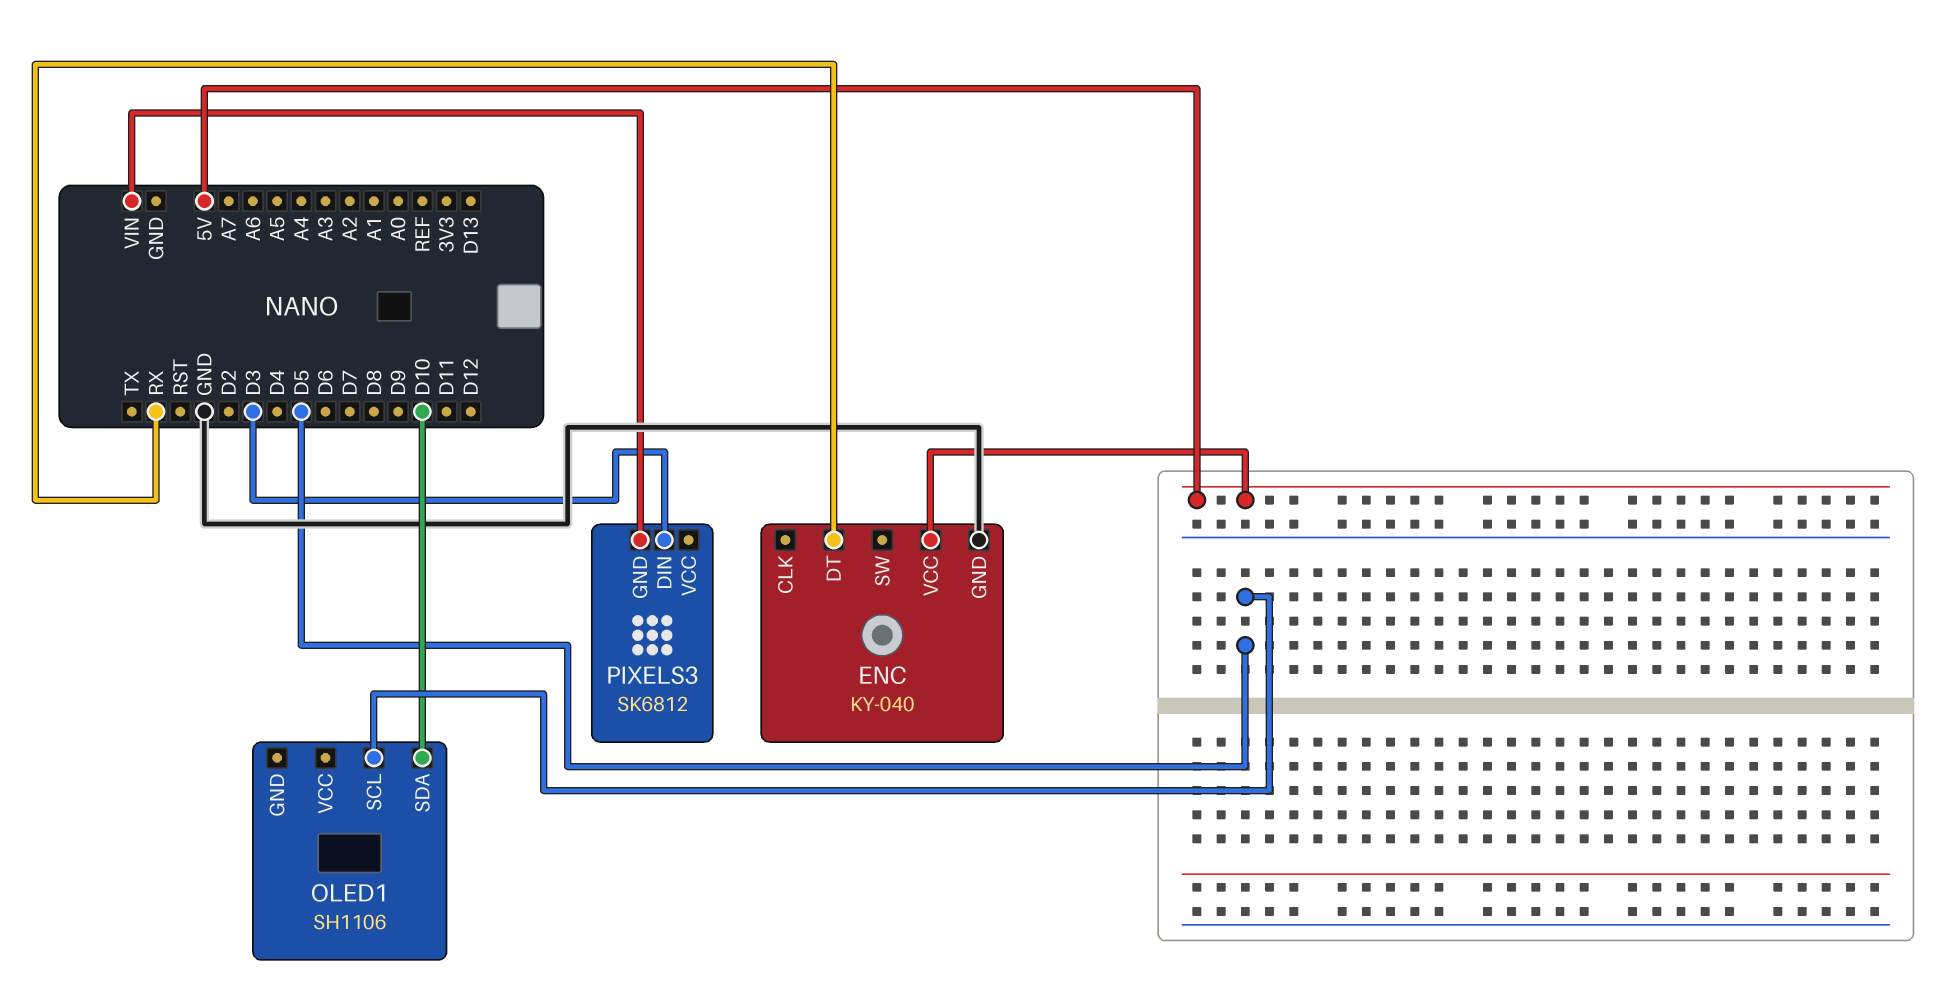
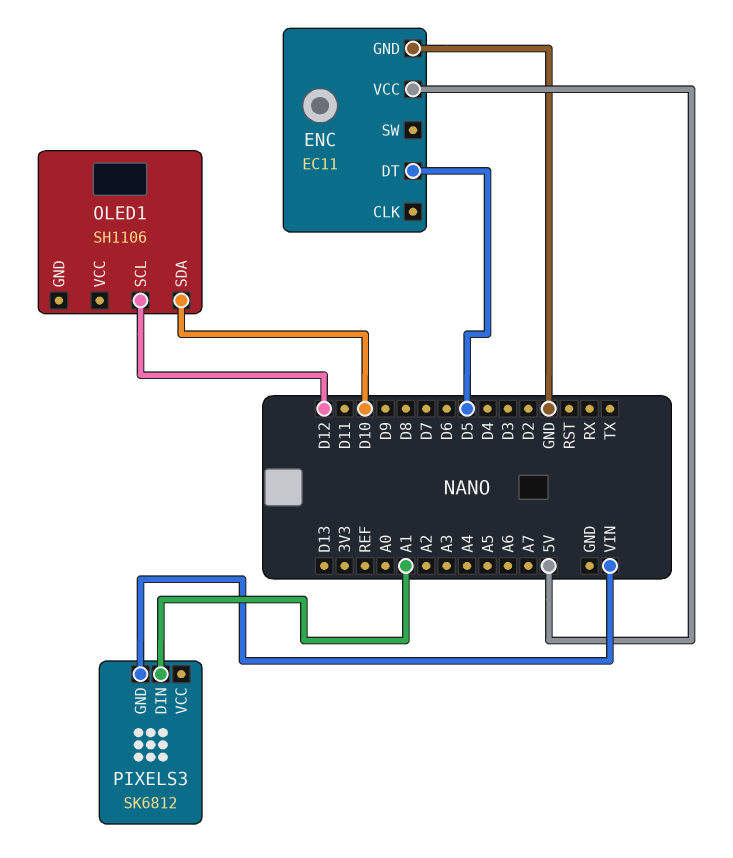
ENC: KY-040 -> EC11
ENC pin DT: RX -> D5
OLED1 pin SCL: D5 -> D12
PIXELS3 pin DIN: D3 -> A1

